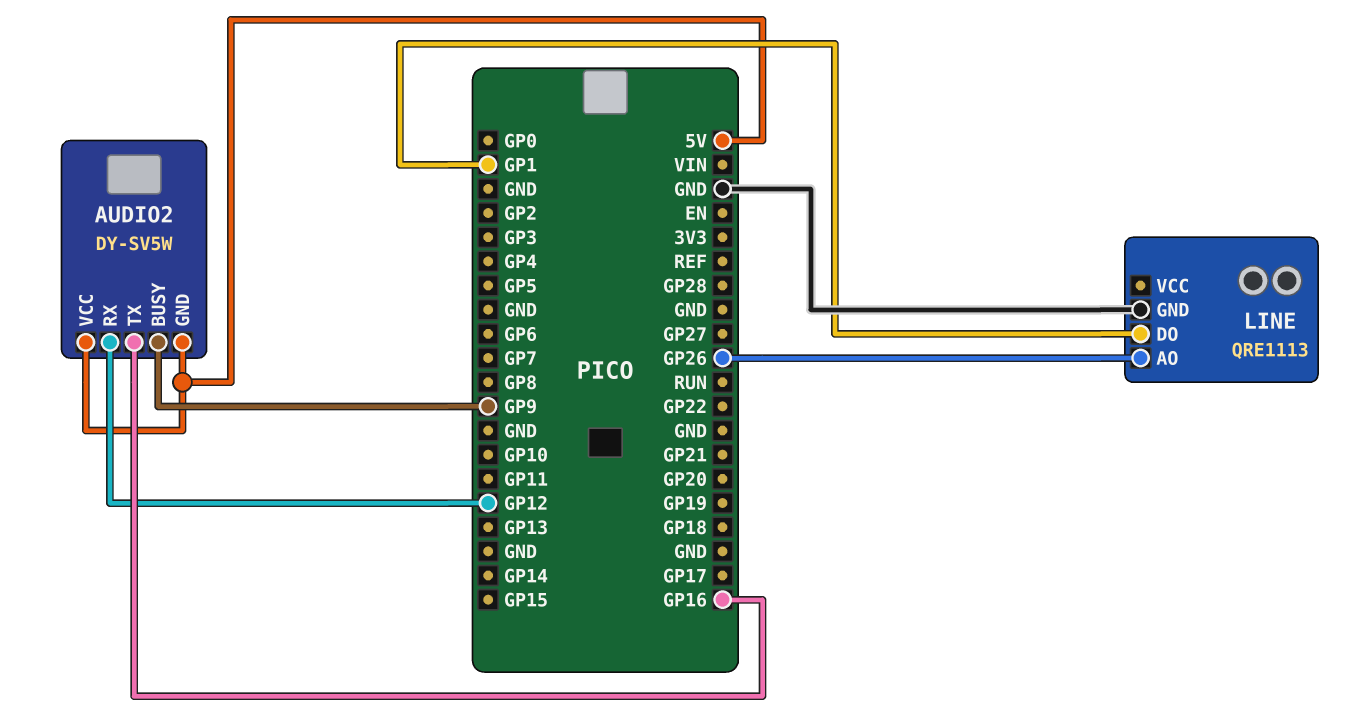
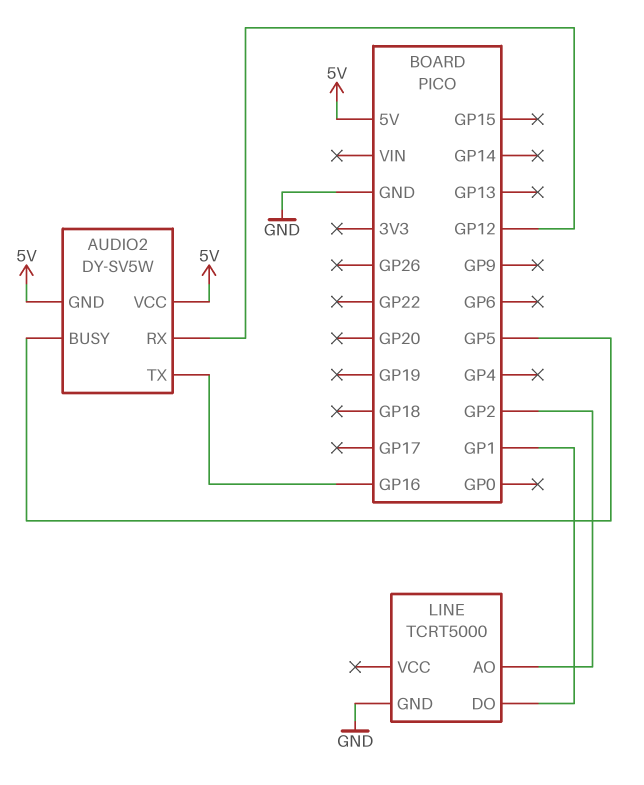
AUDIO2 pin BUSY: GP9 -> GP5
LINE: QRE1113 -> TCRT5000
LINE pin AO: GP26 -> GP2

